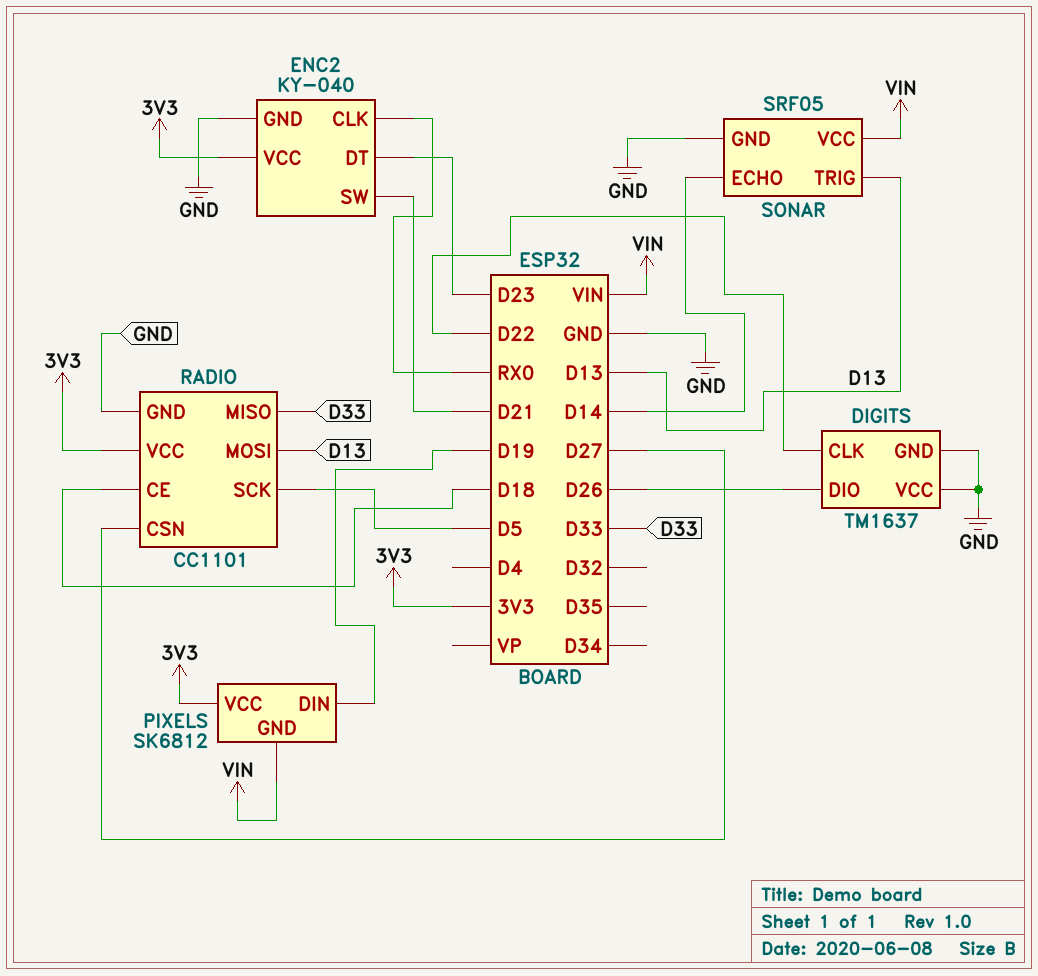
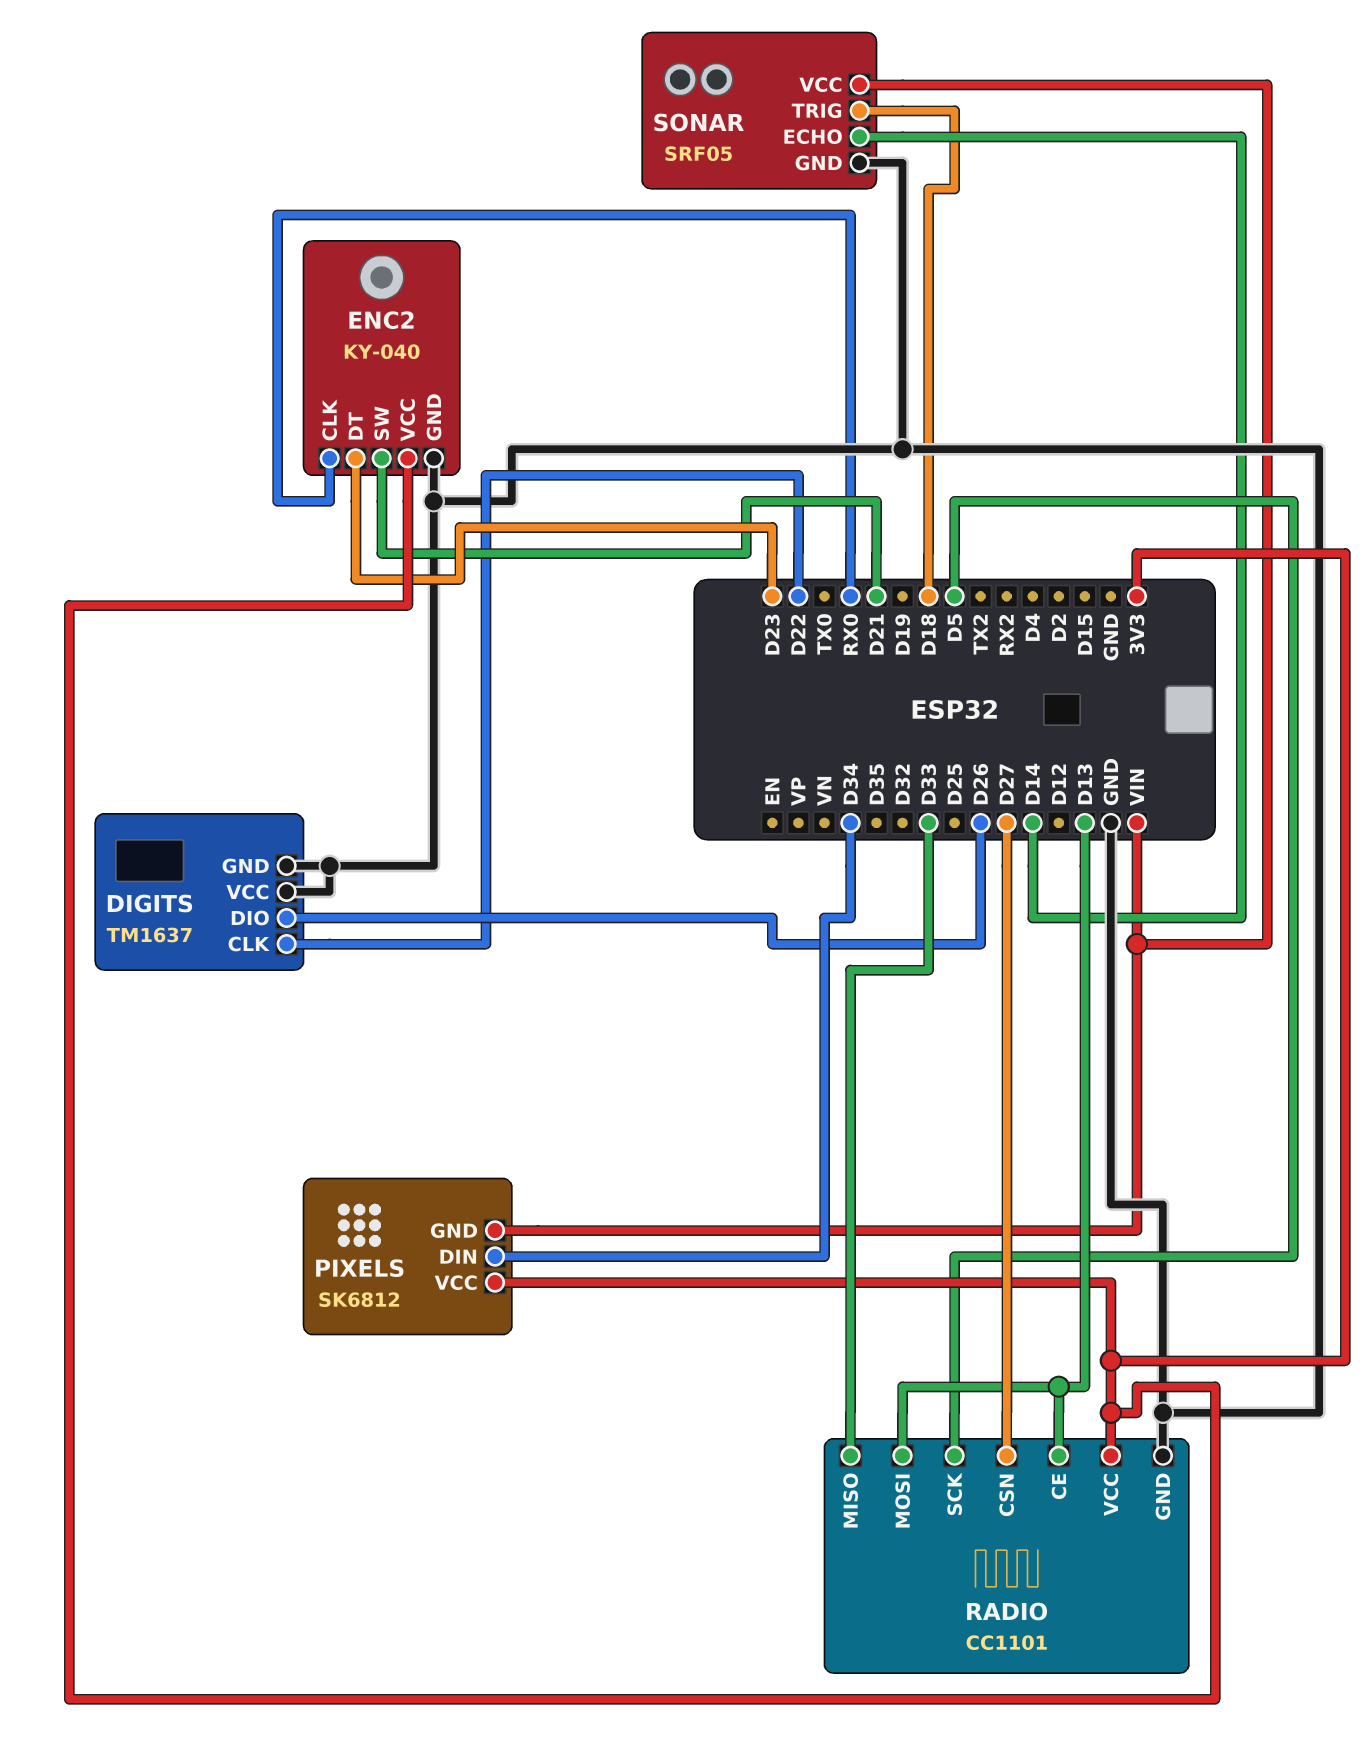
PIXELS pin DIN: D19 -> D34
RADIO pin CE: D18 -> D13
SONAR pin TRIG: D13 -> D18

